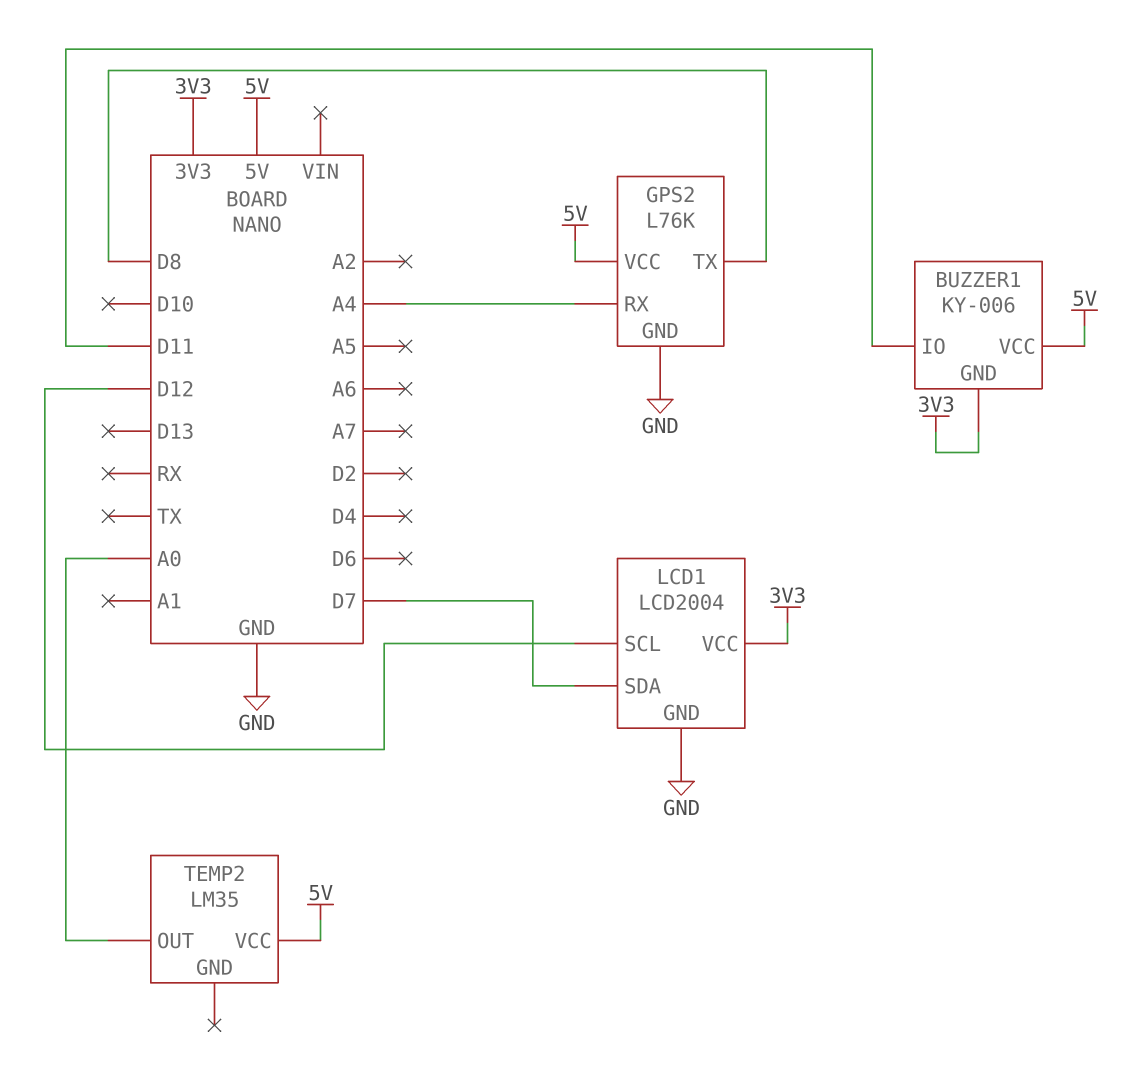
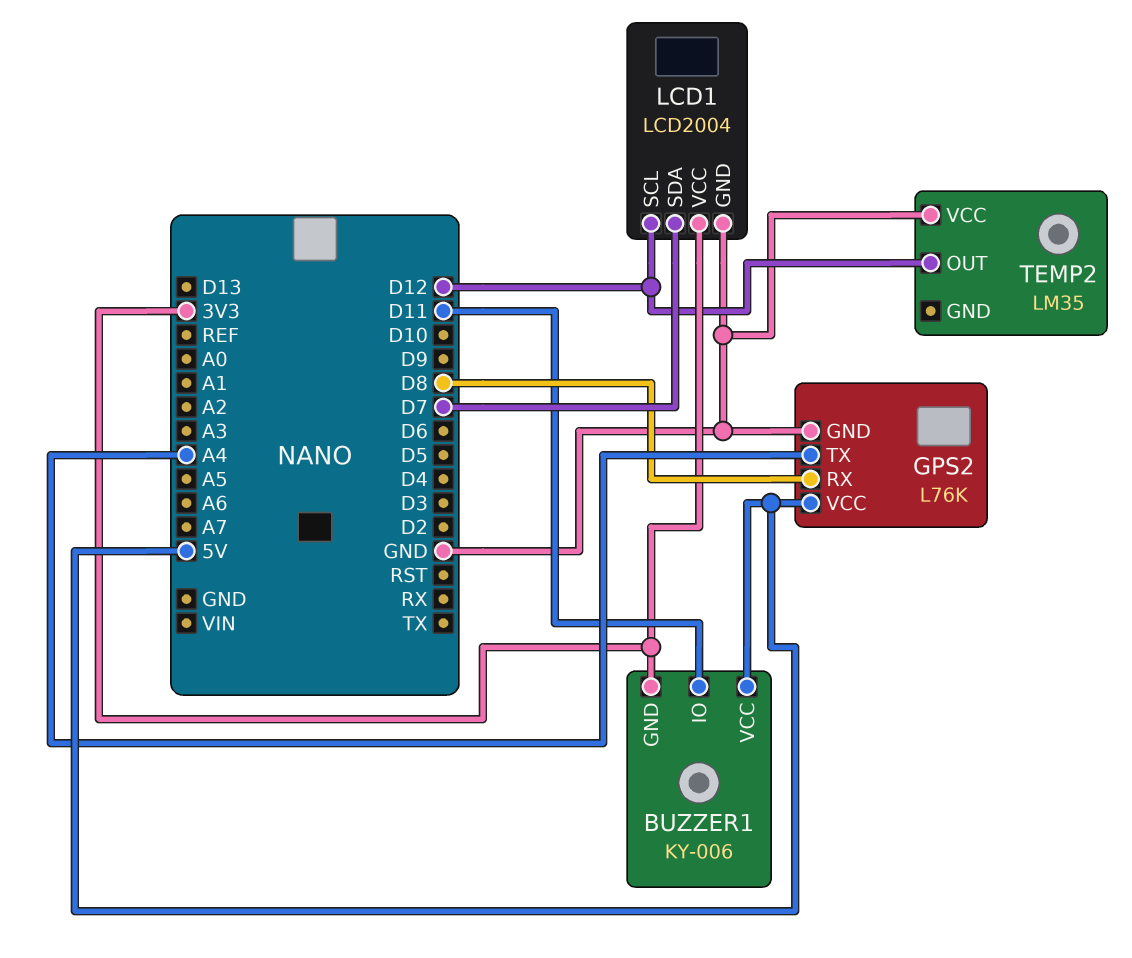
GPS2 pin RX: A4 -> D8
GPS2 pin TX: D8 -> A4
TEMP2 pin OUT: A0 -> D12
TEMP2 pin VCC: 5V -> GND

